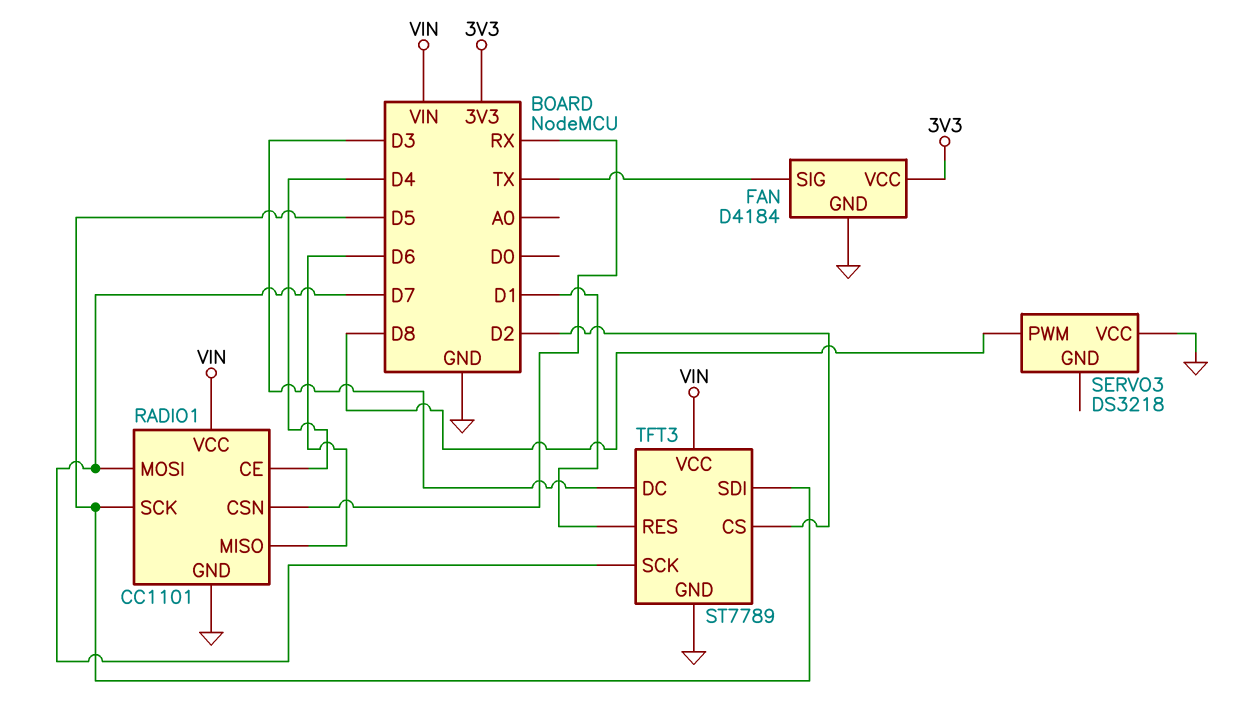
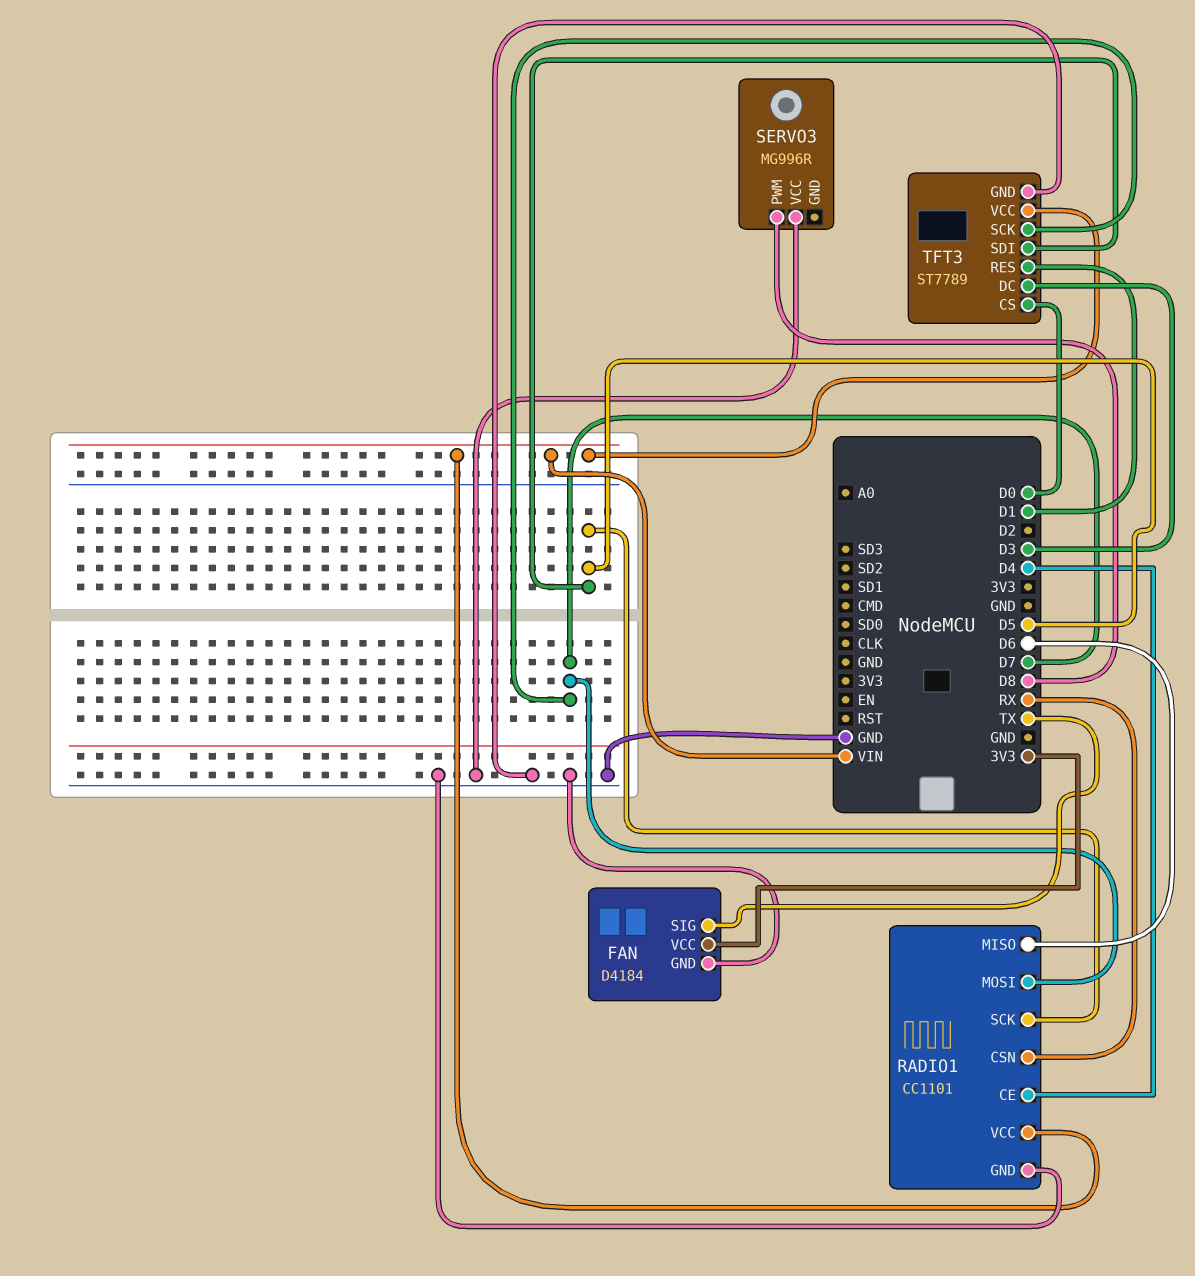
SERVO3: DS3218 -> MG996R
TFT3 pin CS: D2 -> D0

